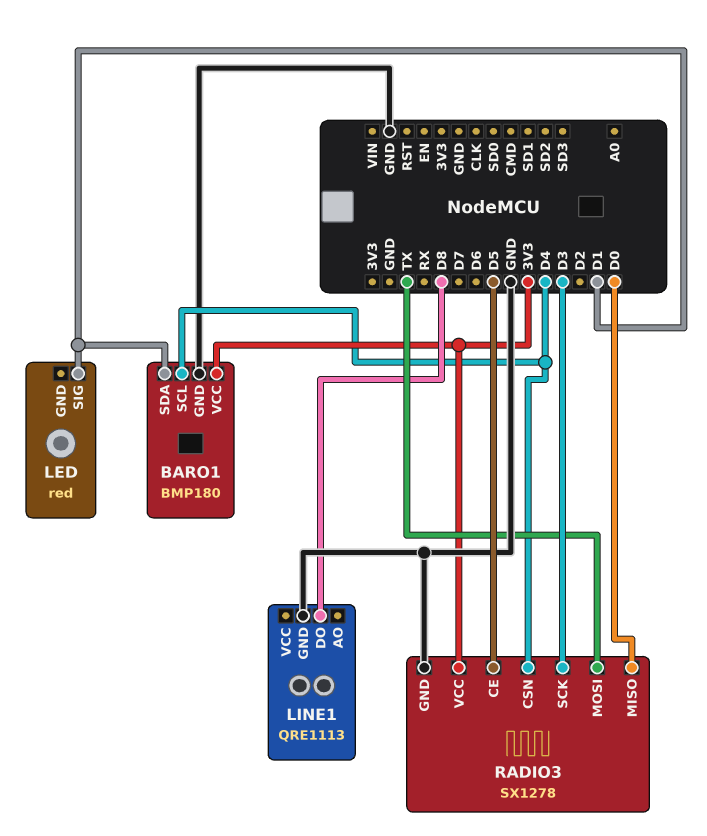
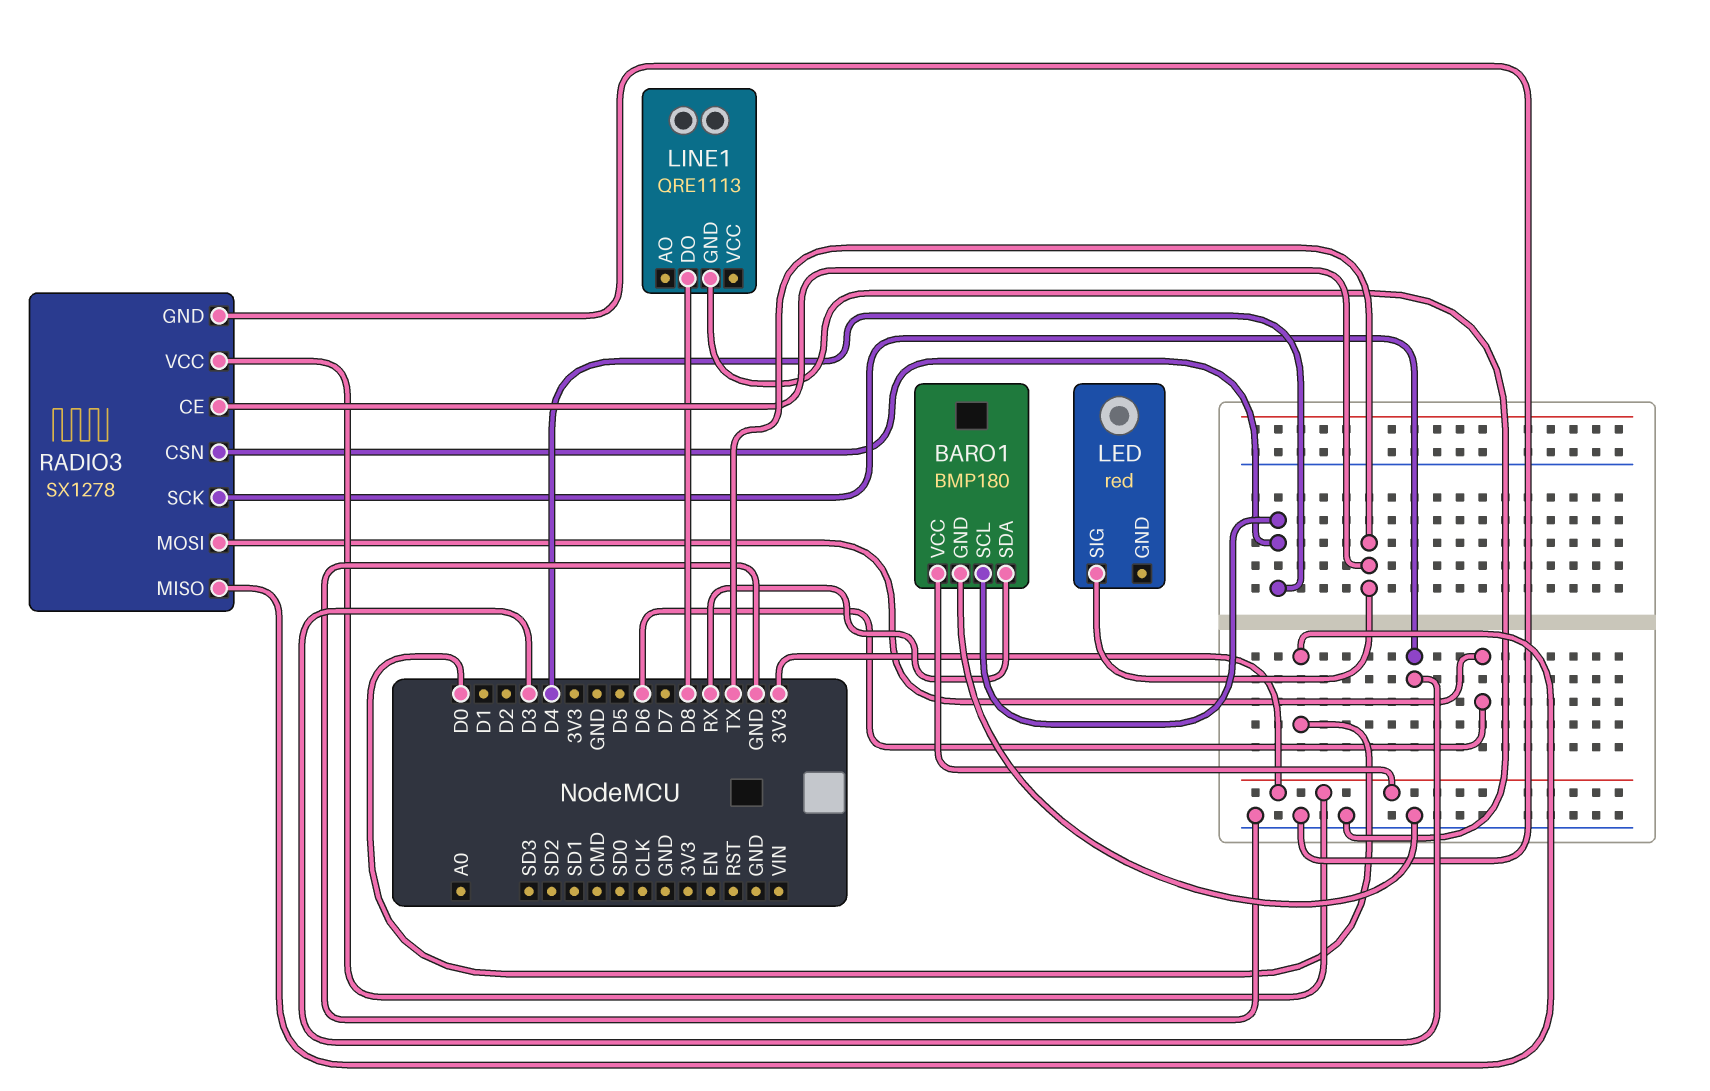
BARO1 pin SDA: D1 -> RX
LED pin SIG: D1 -> TX
RADIO3 pin CE: D5 -> TX
RADIO3 pin MOSI: TX -> D6

